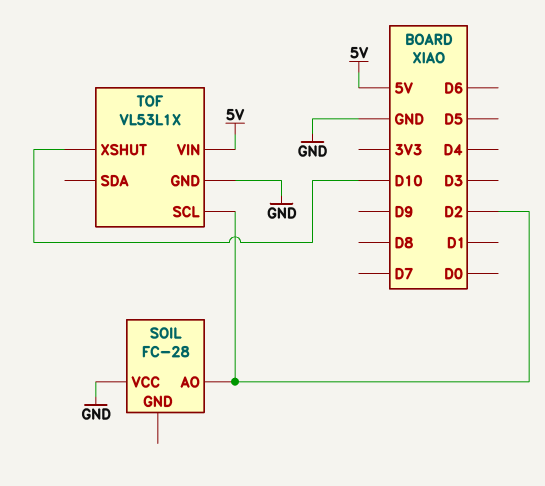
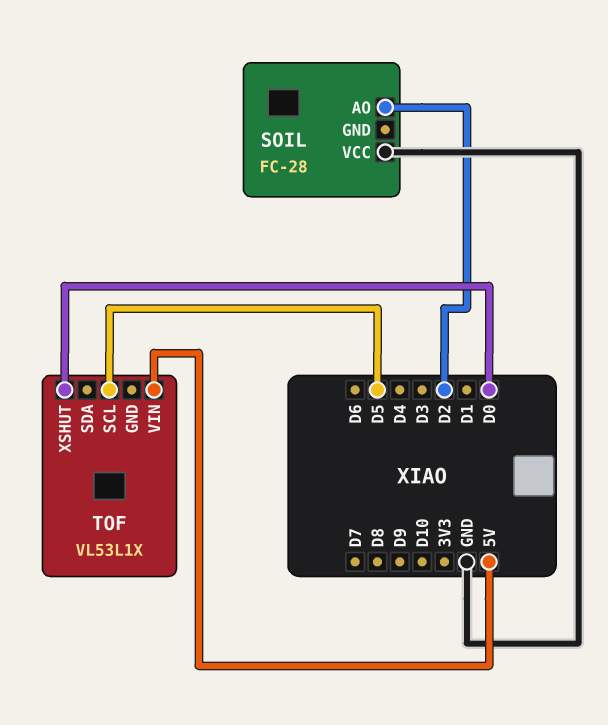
TOF pin GND: GND -> none
TOF pin SCL: D2 -> D5
TOF pin XSHUT: D10 -> D0

